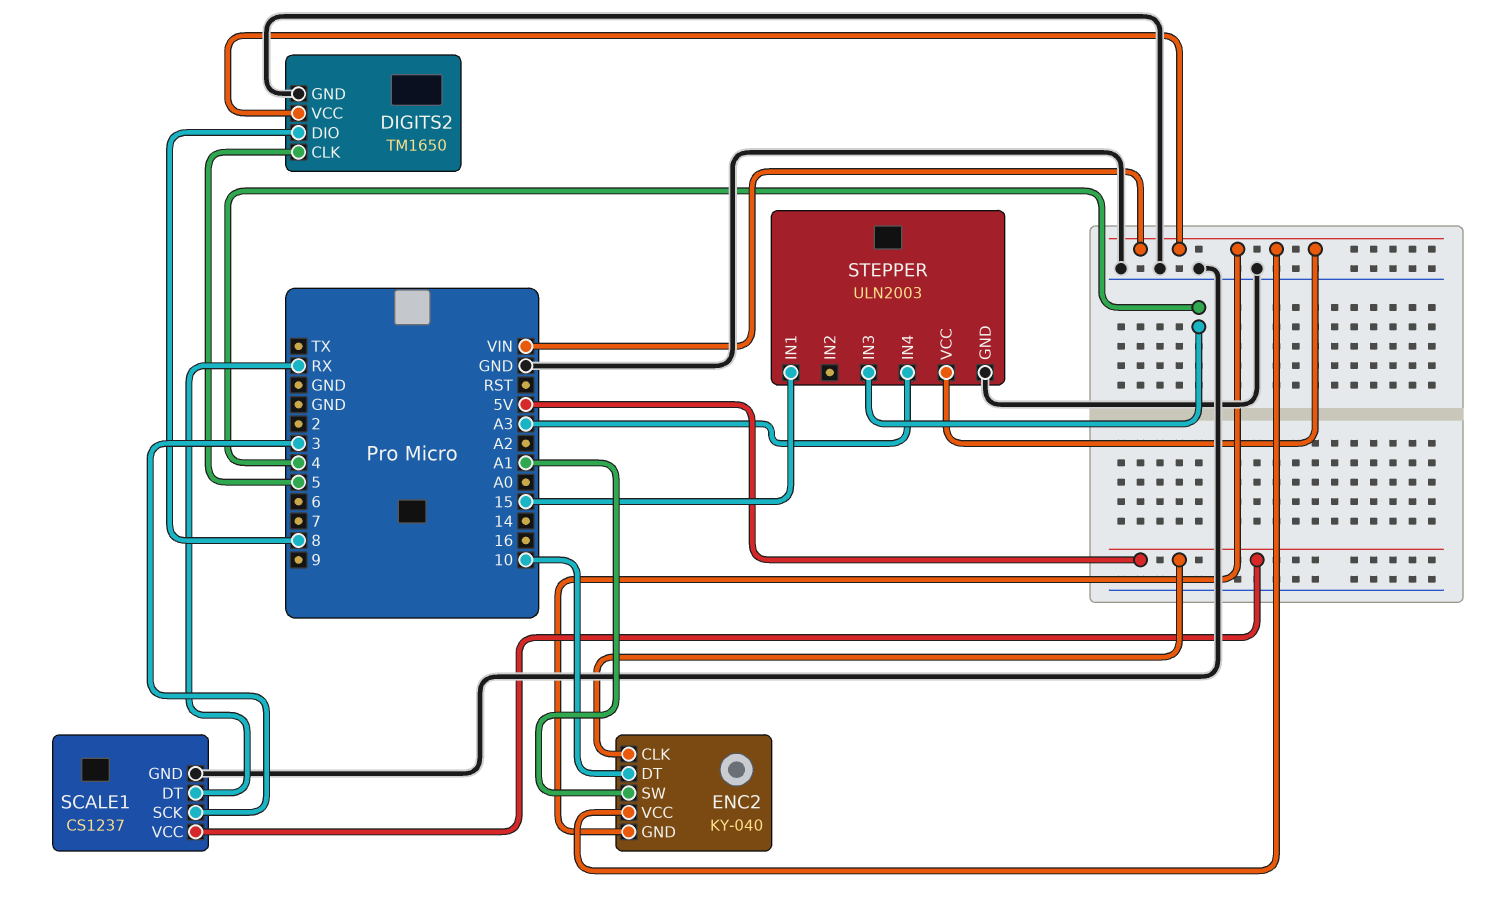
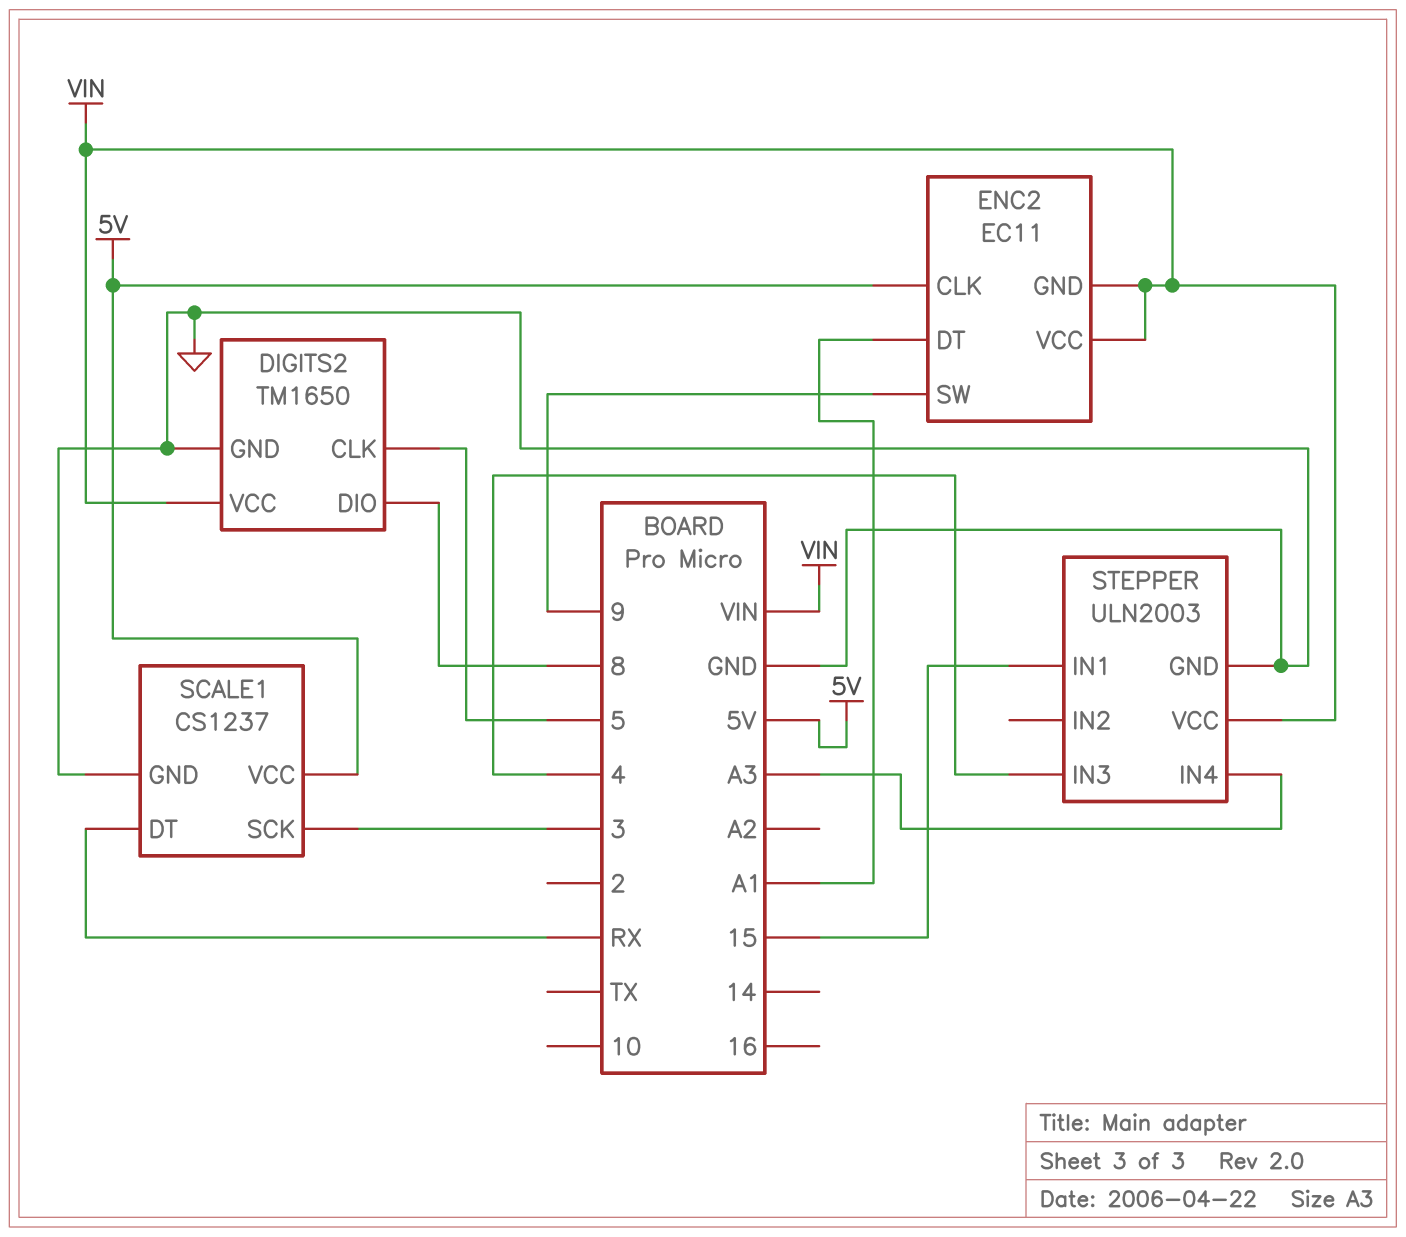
ENC2: KY-040 -> EC11
ENC2 pin DT: 10 -> A1
ENC2 pin SW: A1 -> 9

